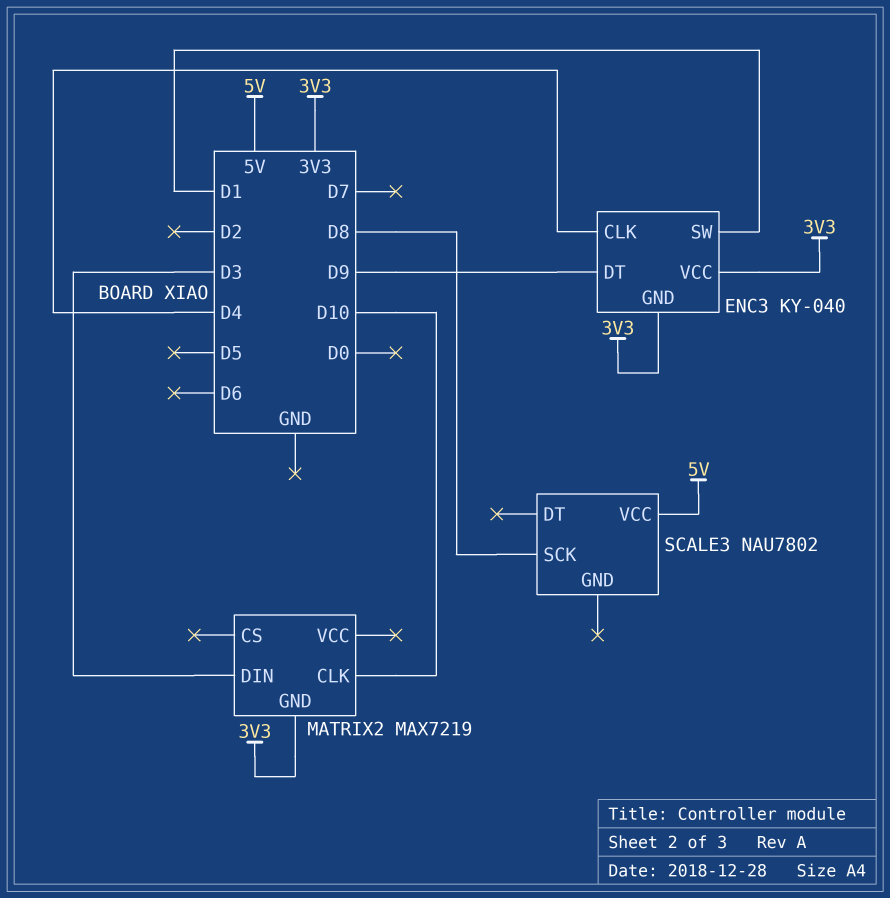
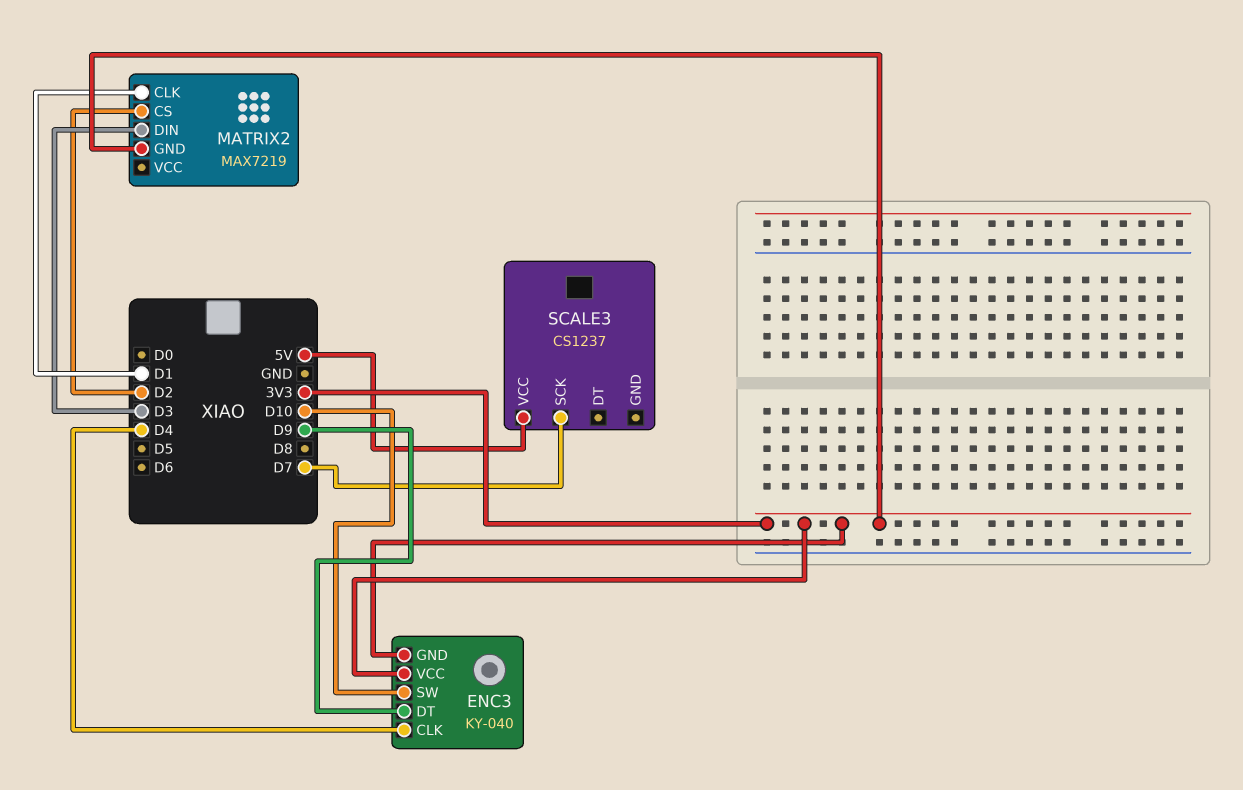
ENC3 pin SW: D1 -> D10
MATRIX2 pin CLK: D10 -> D1
MATRIX2 pin CS: none -> D2
SCALE3: NAU7802 -> CS1237
SCALE3 pin SCK: D8 -> D7

